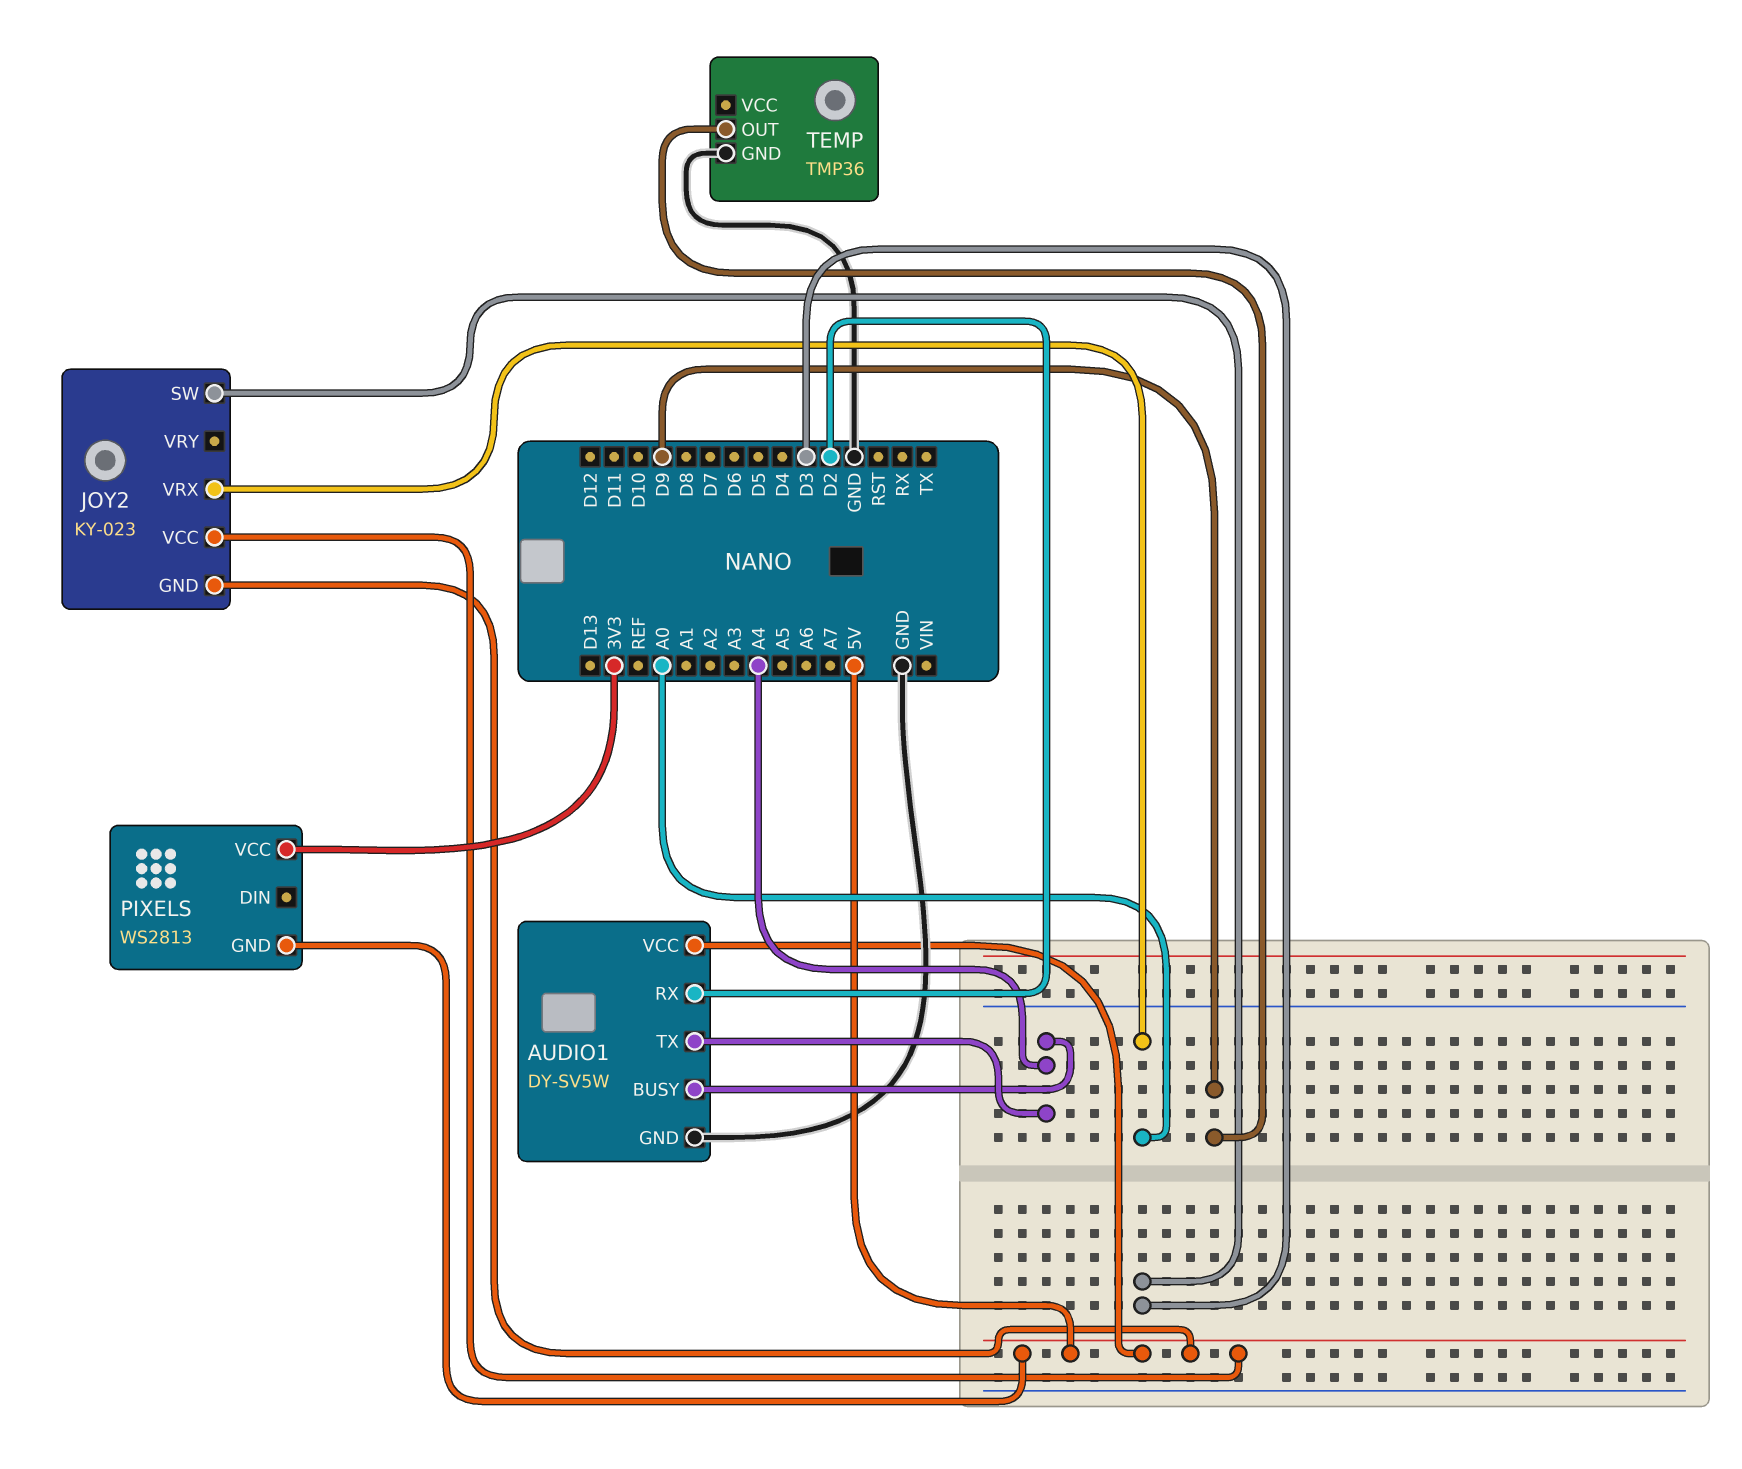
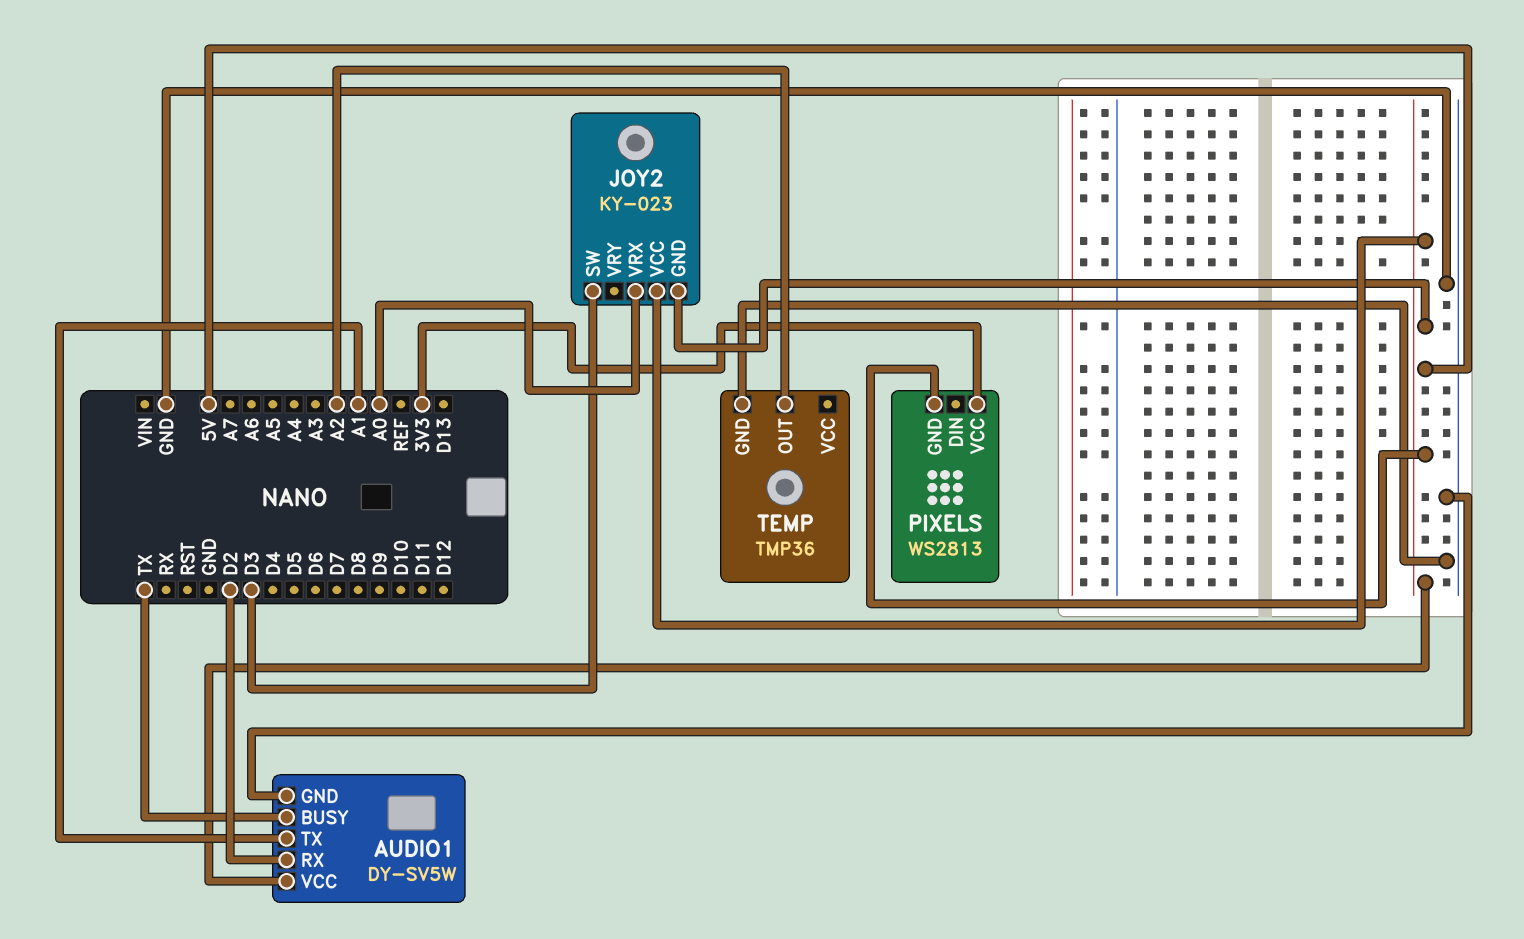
AUDIO1 pin BUSY: A4 -> TX
AUDIO1 pin TX: A4 -> A1
TEMP pin OUT: D9 -> A2

